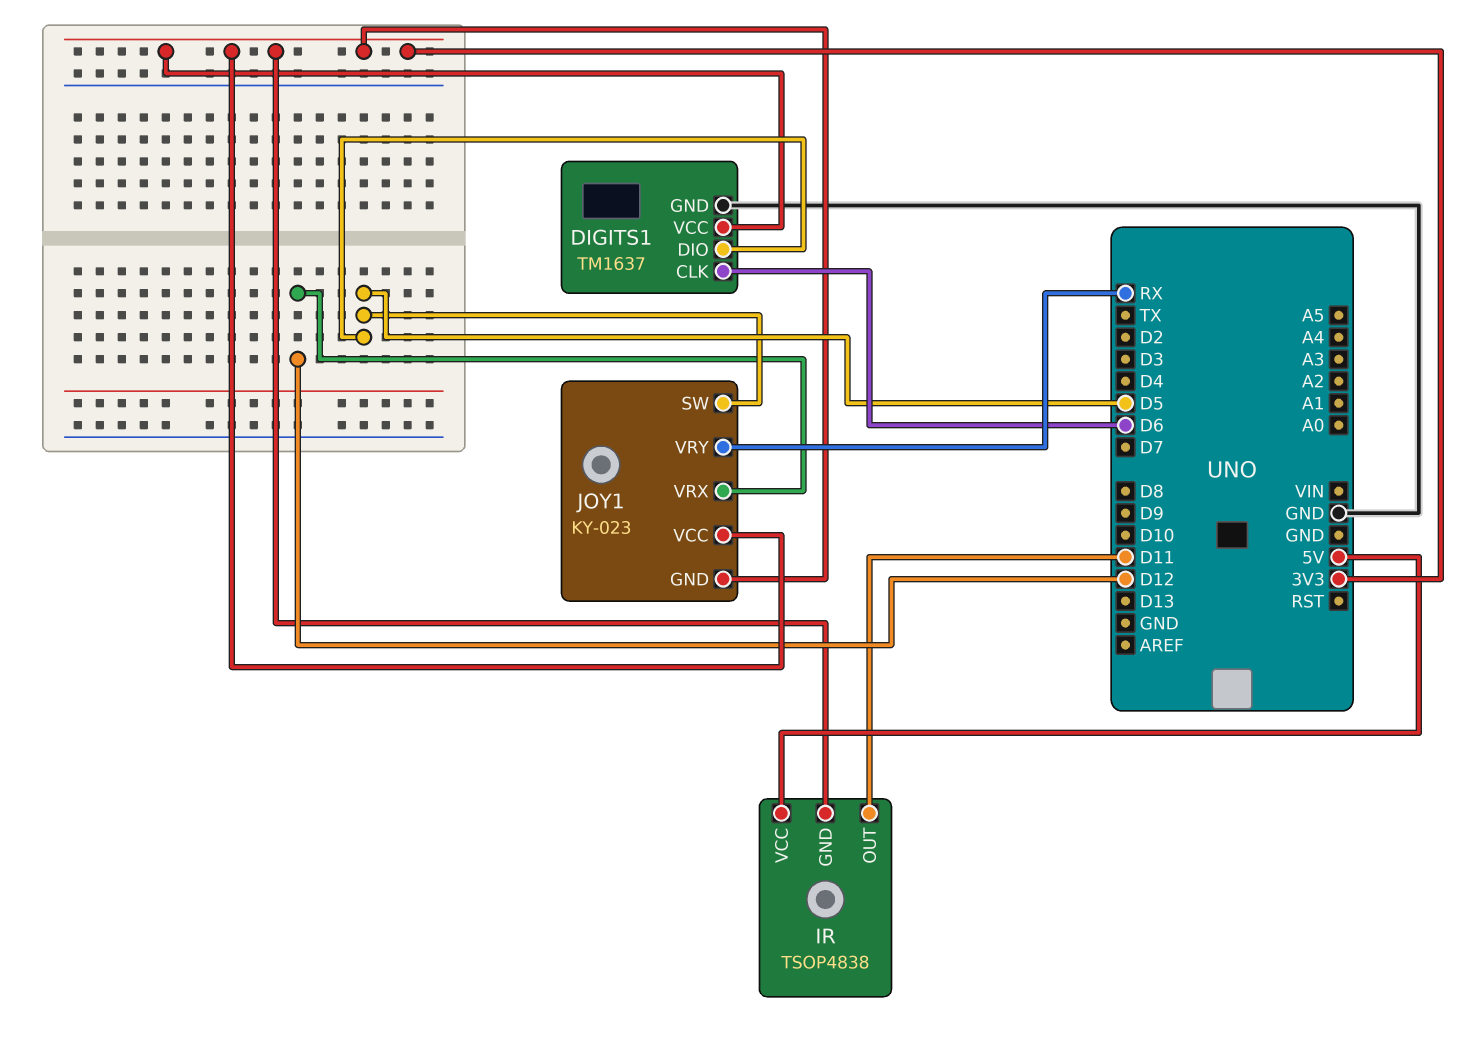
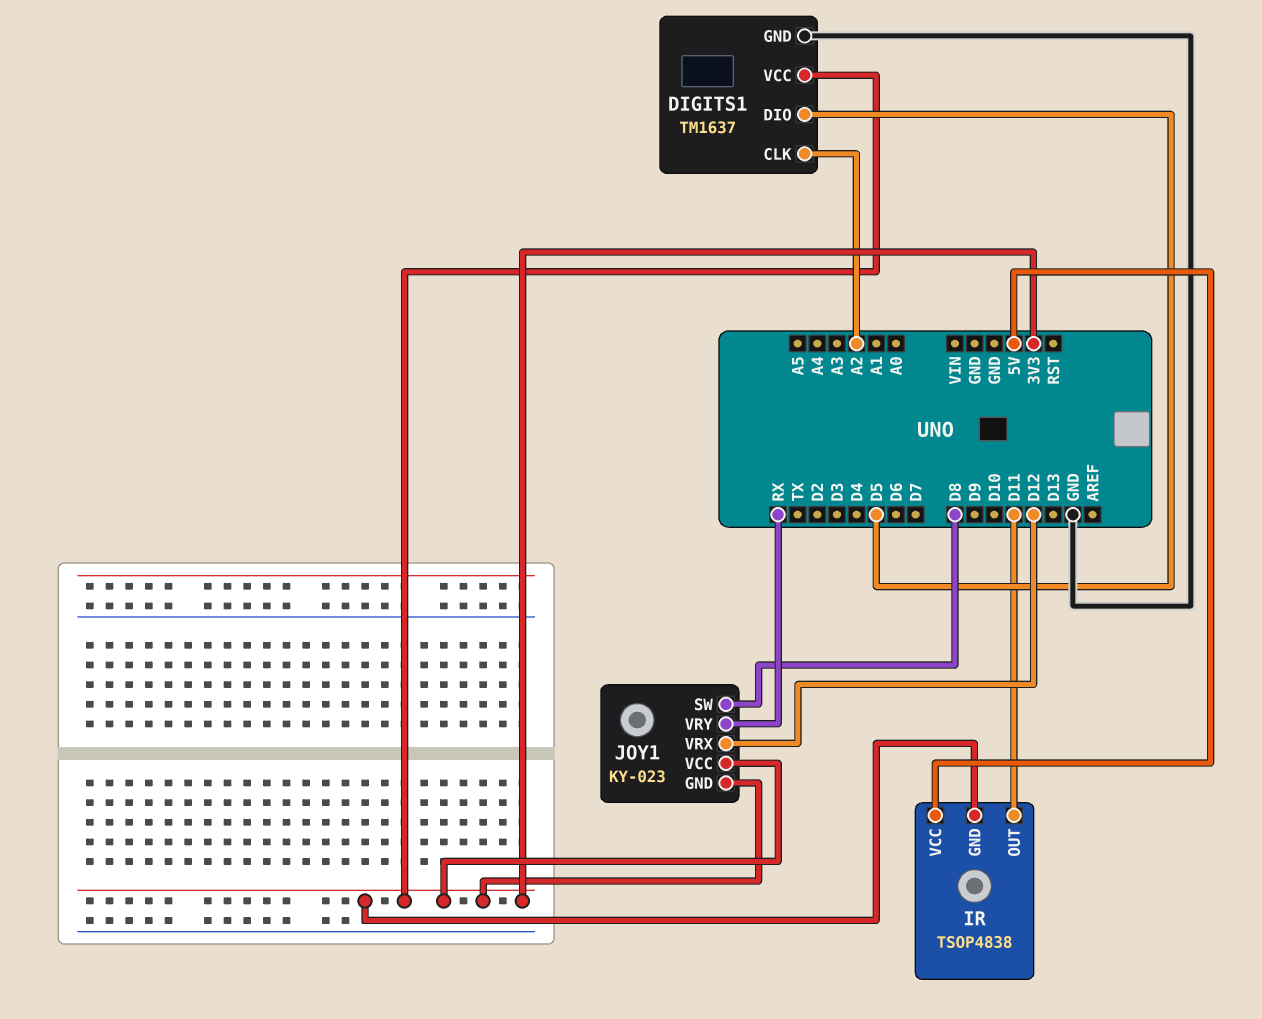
DIGITS1 pin CLK: D6 -> A2
JOY1 pin SW: D5 -> D8

